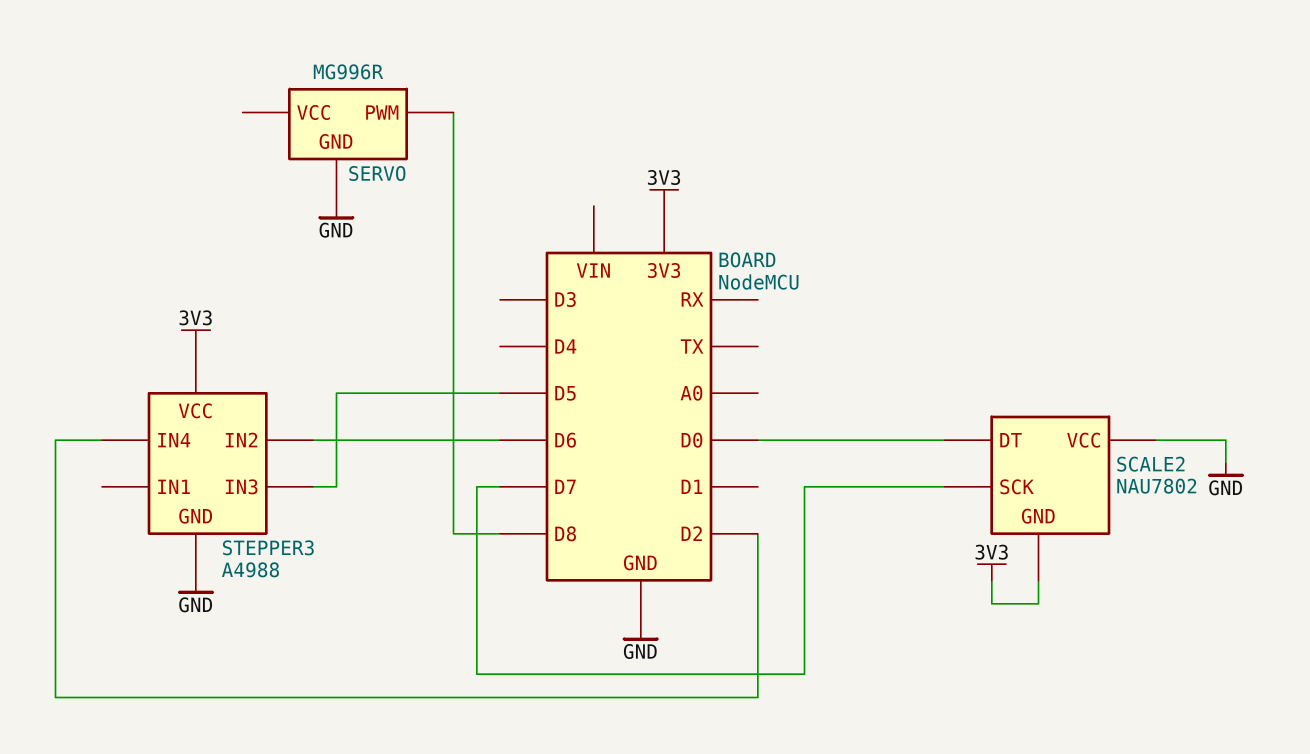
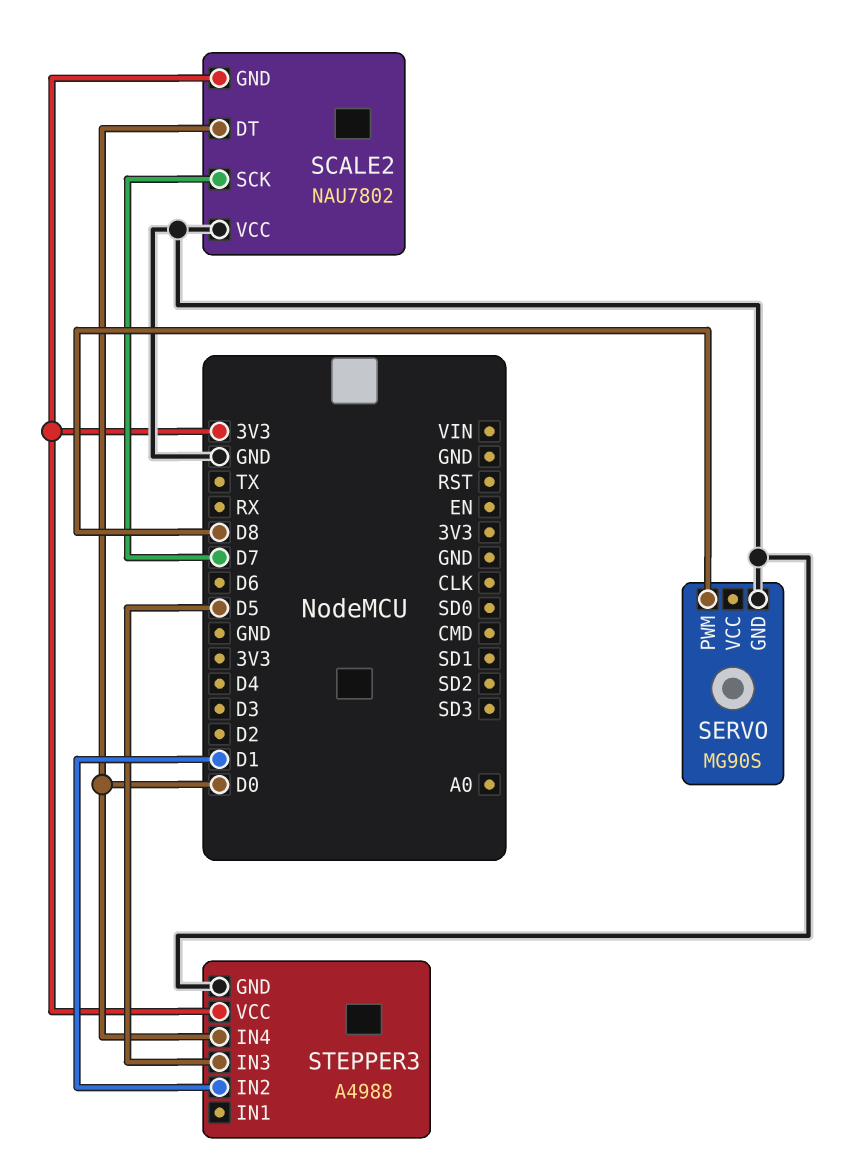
SERVO: MG996R -> MG90S
STEPPER3 pin IN2: D6 -> D1
STEPPER3 pin IN4: D2 -> D0

